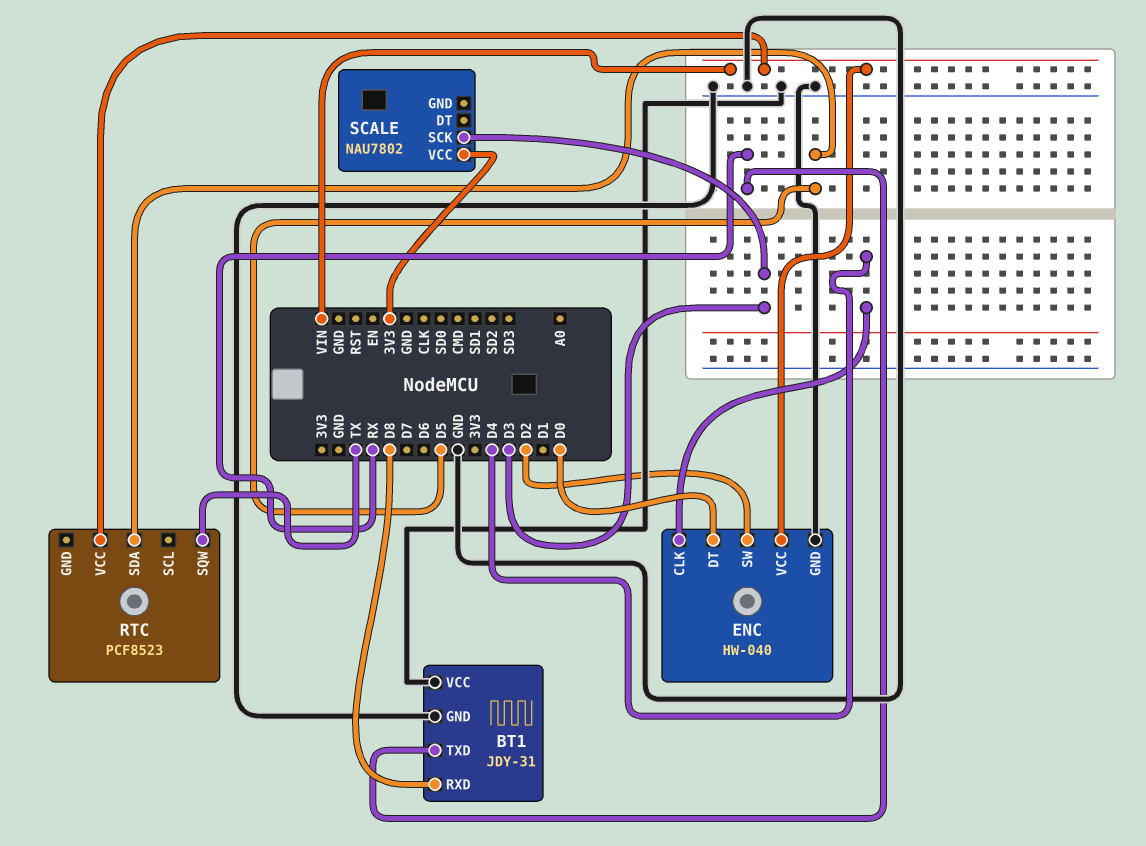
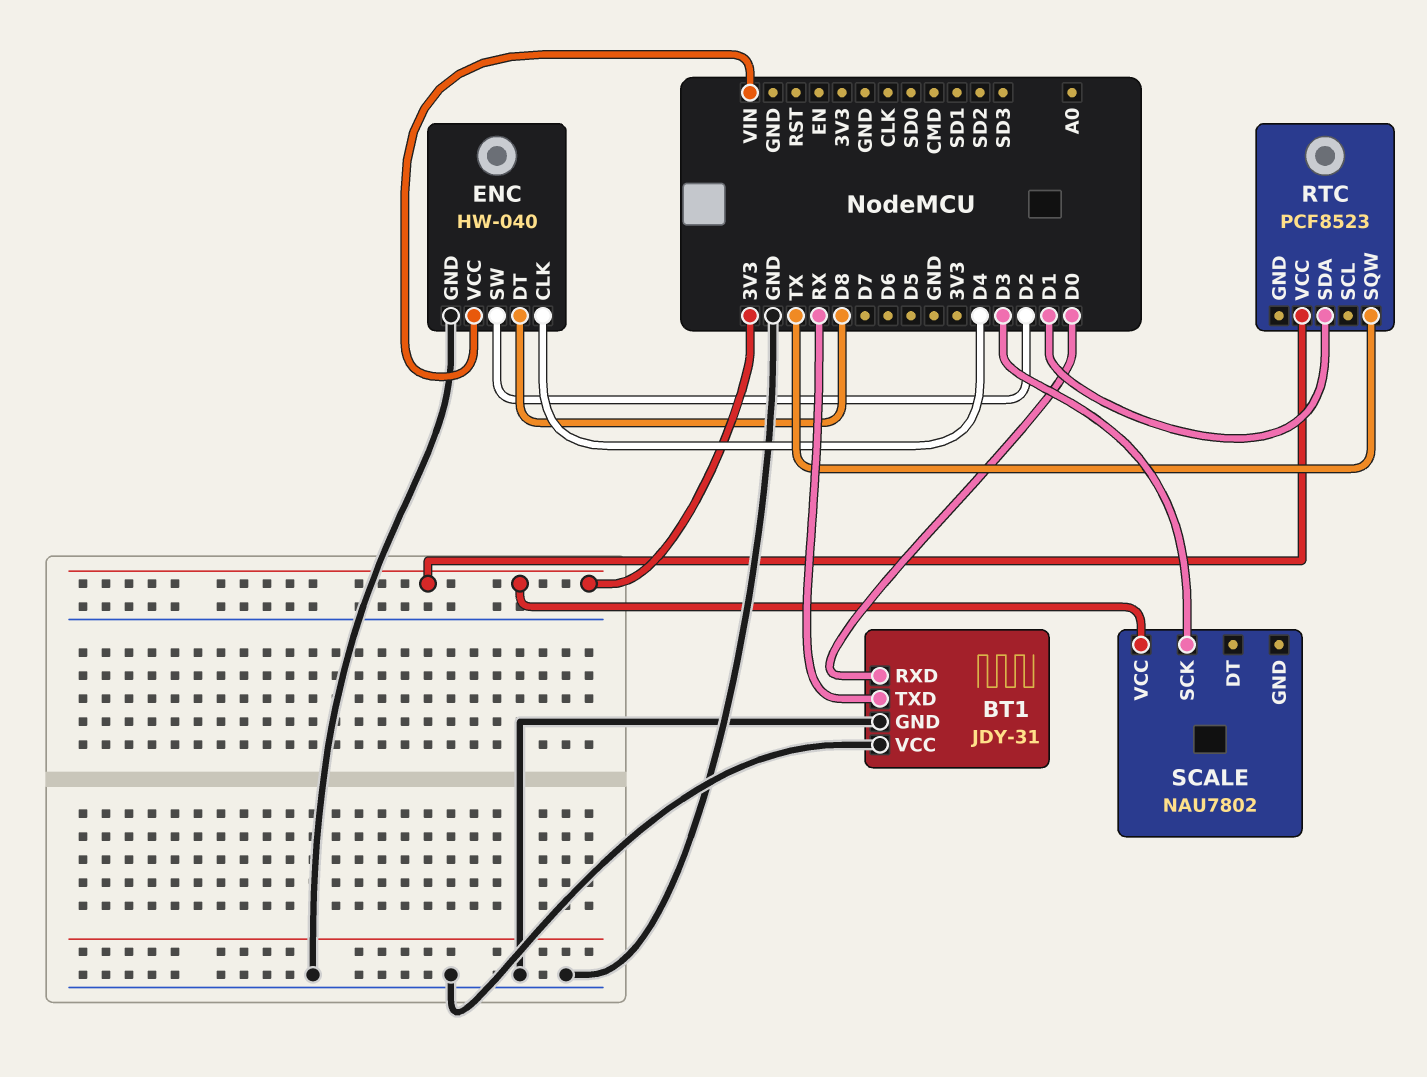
BT1 pin RXD: D8 -> D0
ENC pin DT: D0 -> D8
RTC pin SDA: D5 -> D1
RTC pin VCC: VIN -> 3V3

